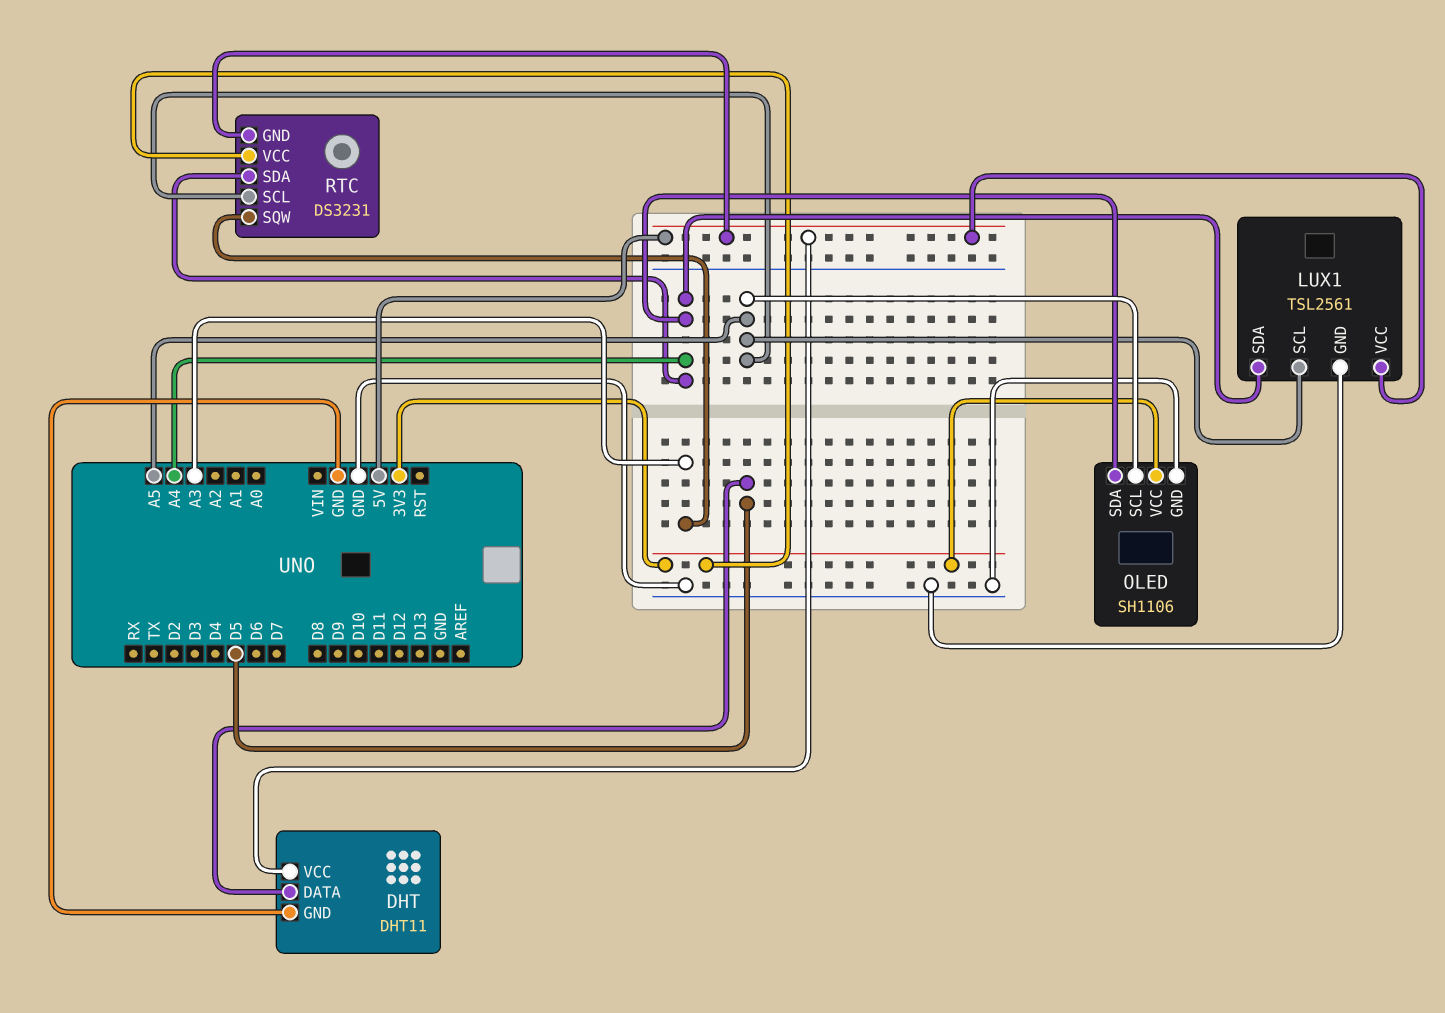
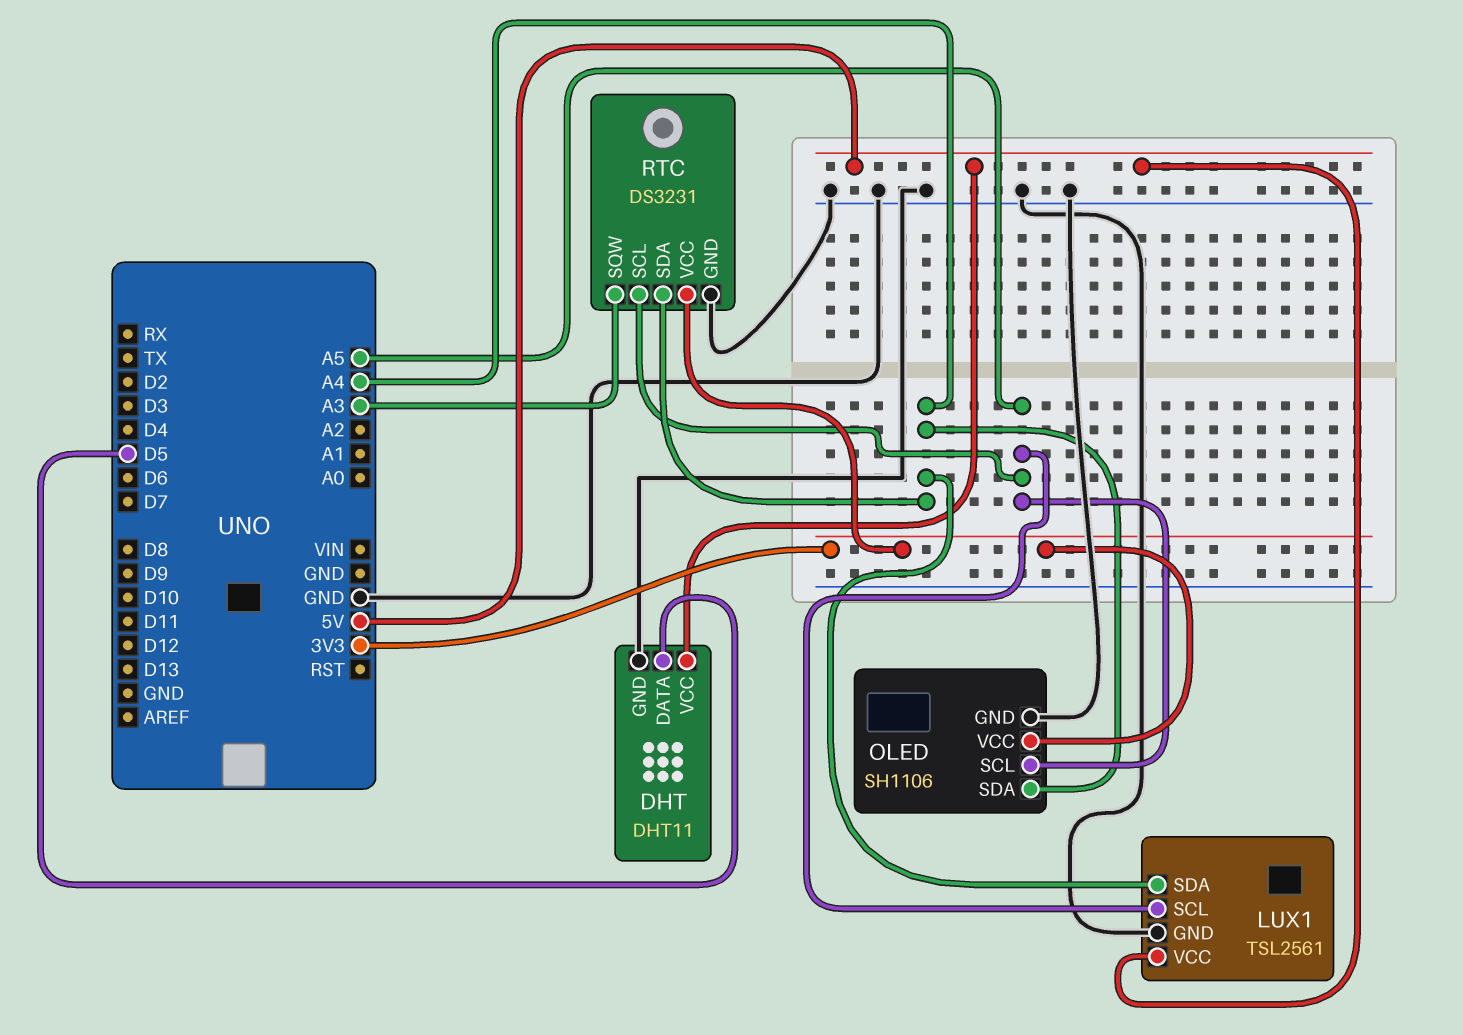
RTC pin GND: 5V -> GND

